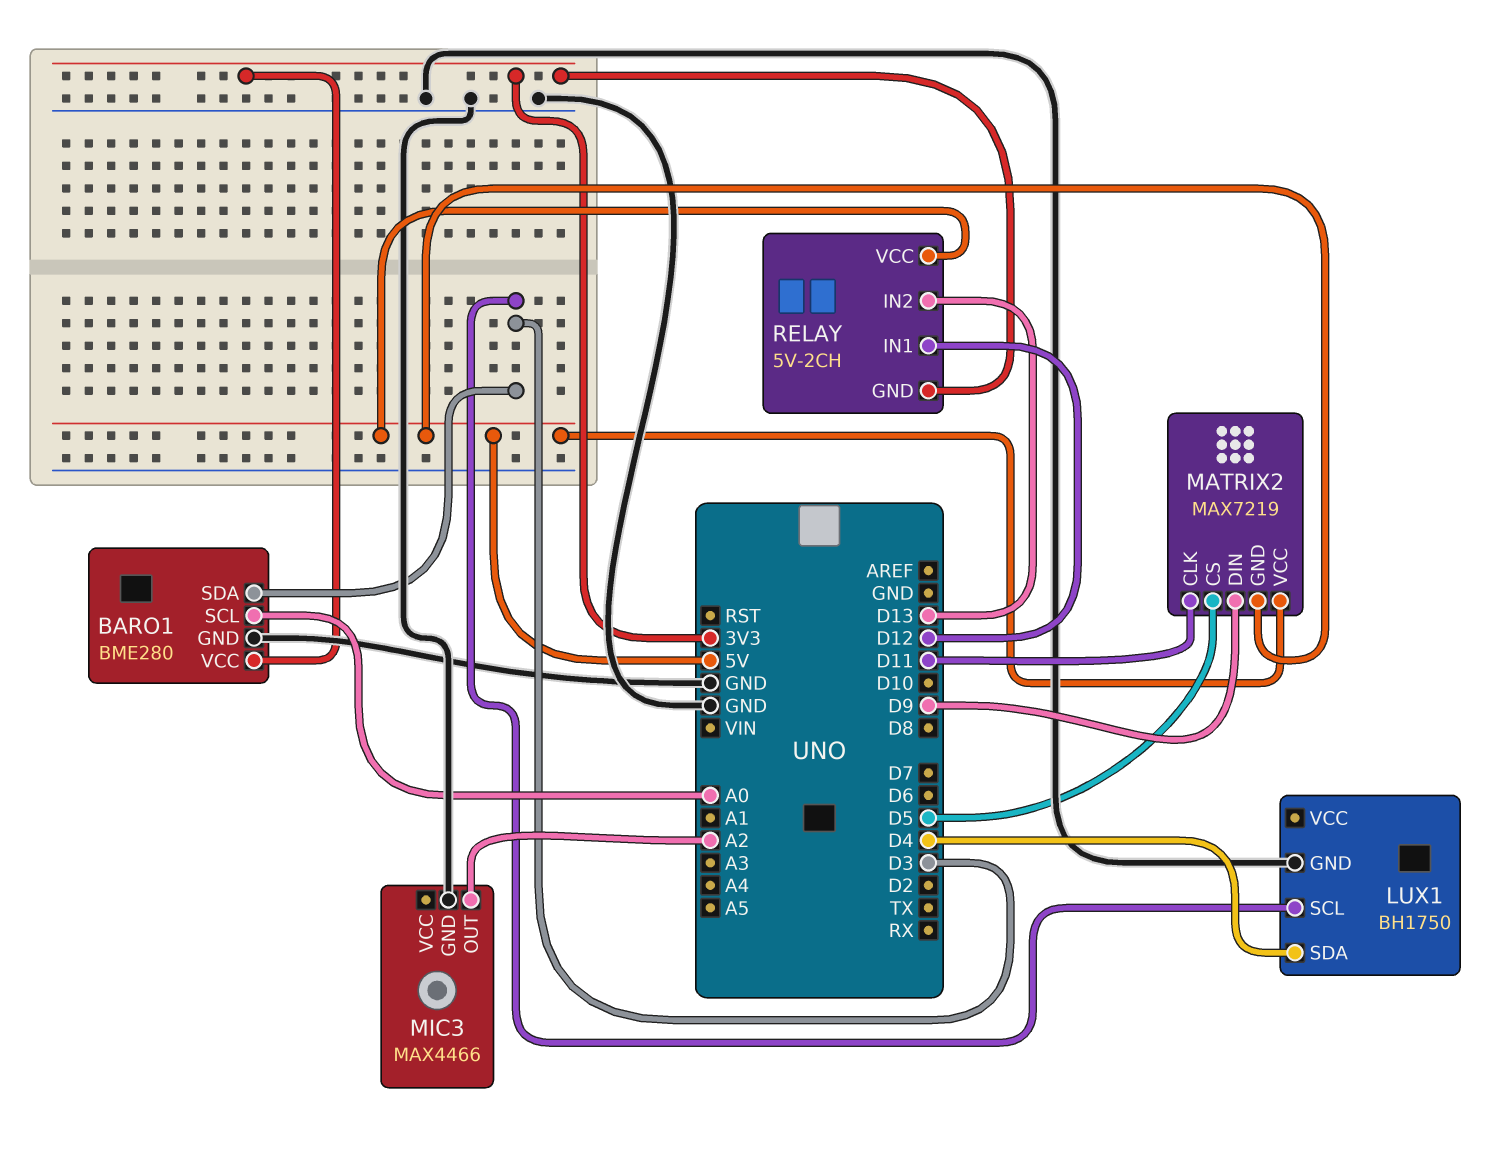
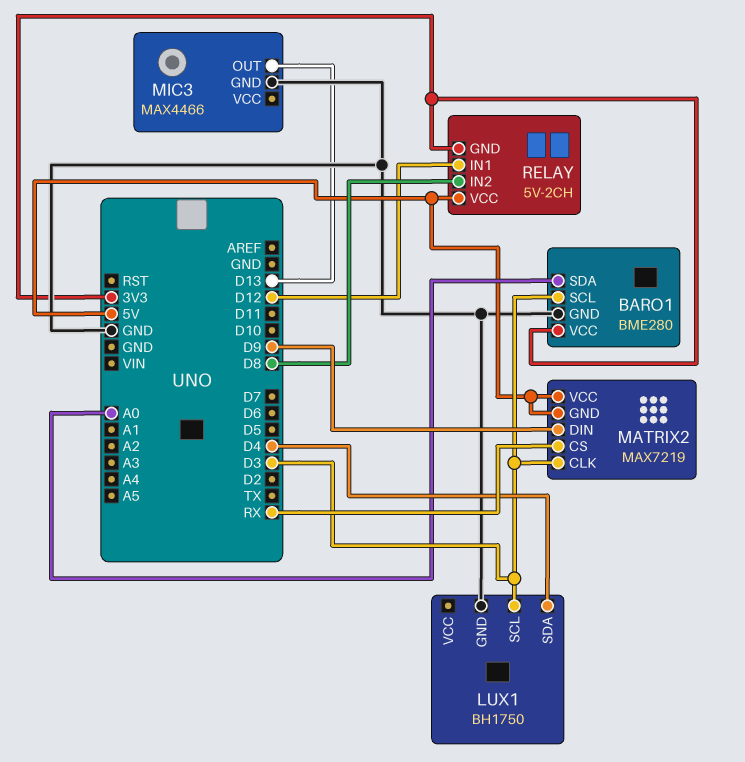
BARO1 pin SCL: A0 -> D3
BARO1 pin SDA: D3 -> A0
MATRIX2 pin CLK: D11 -> D3
MATRIX2 pin CS: D5 -> RX
MIC3 pin OUT: A2 -> D13
RELAY pin IN2: D13 -> D8

